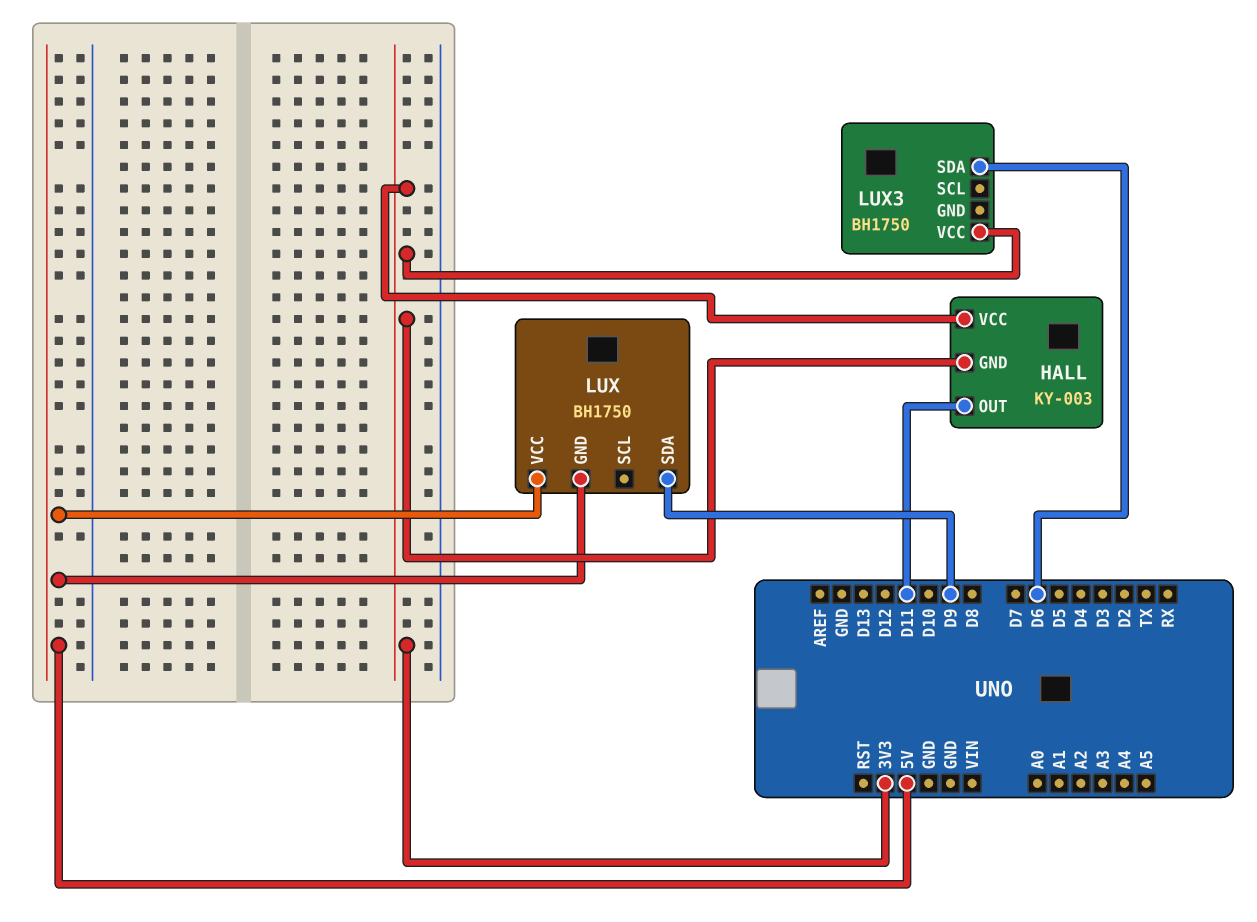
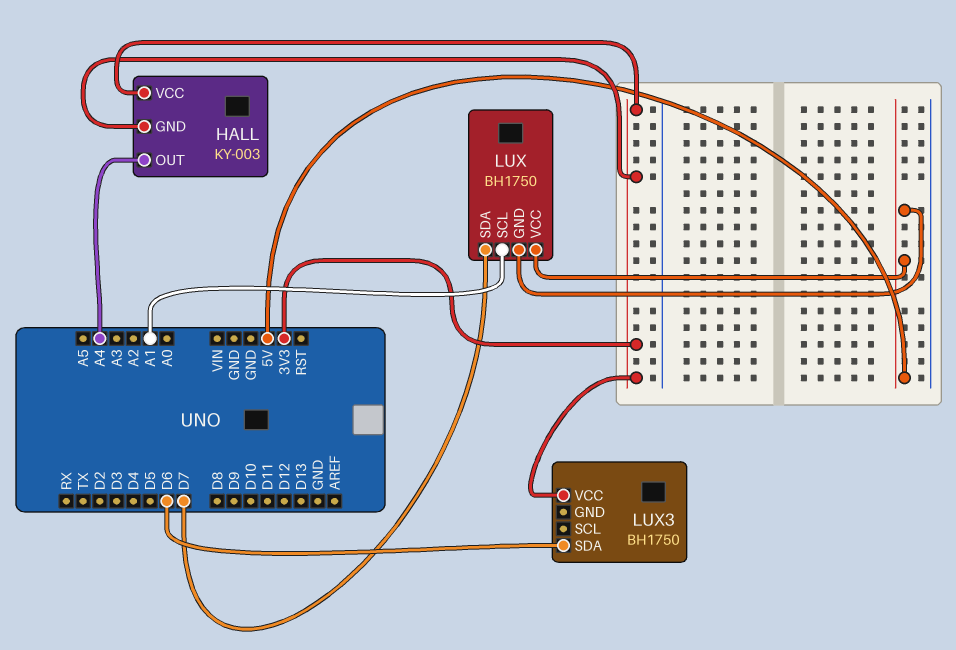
HALL pin OUT: D11 -> A4
LUX pin SCL: none -> A1
LUX pin SDA: D9 -> D7

